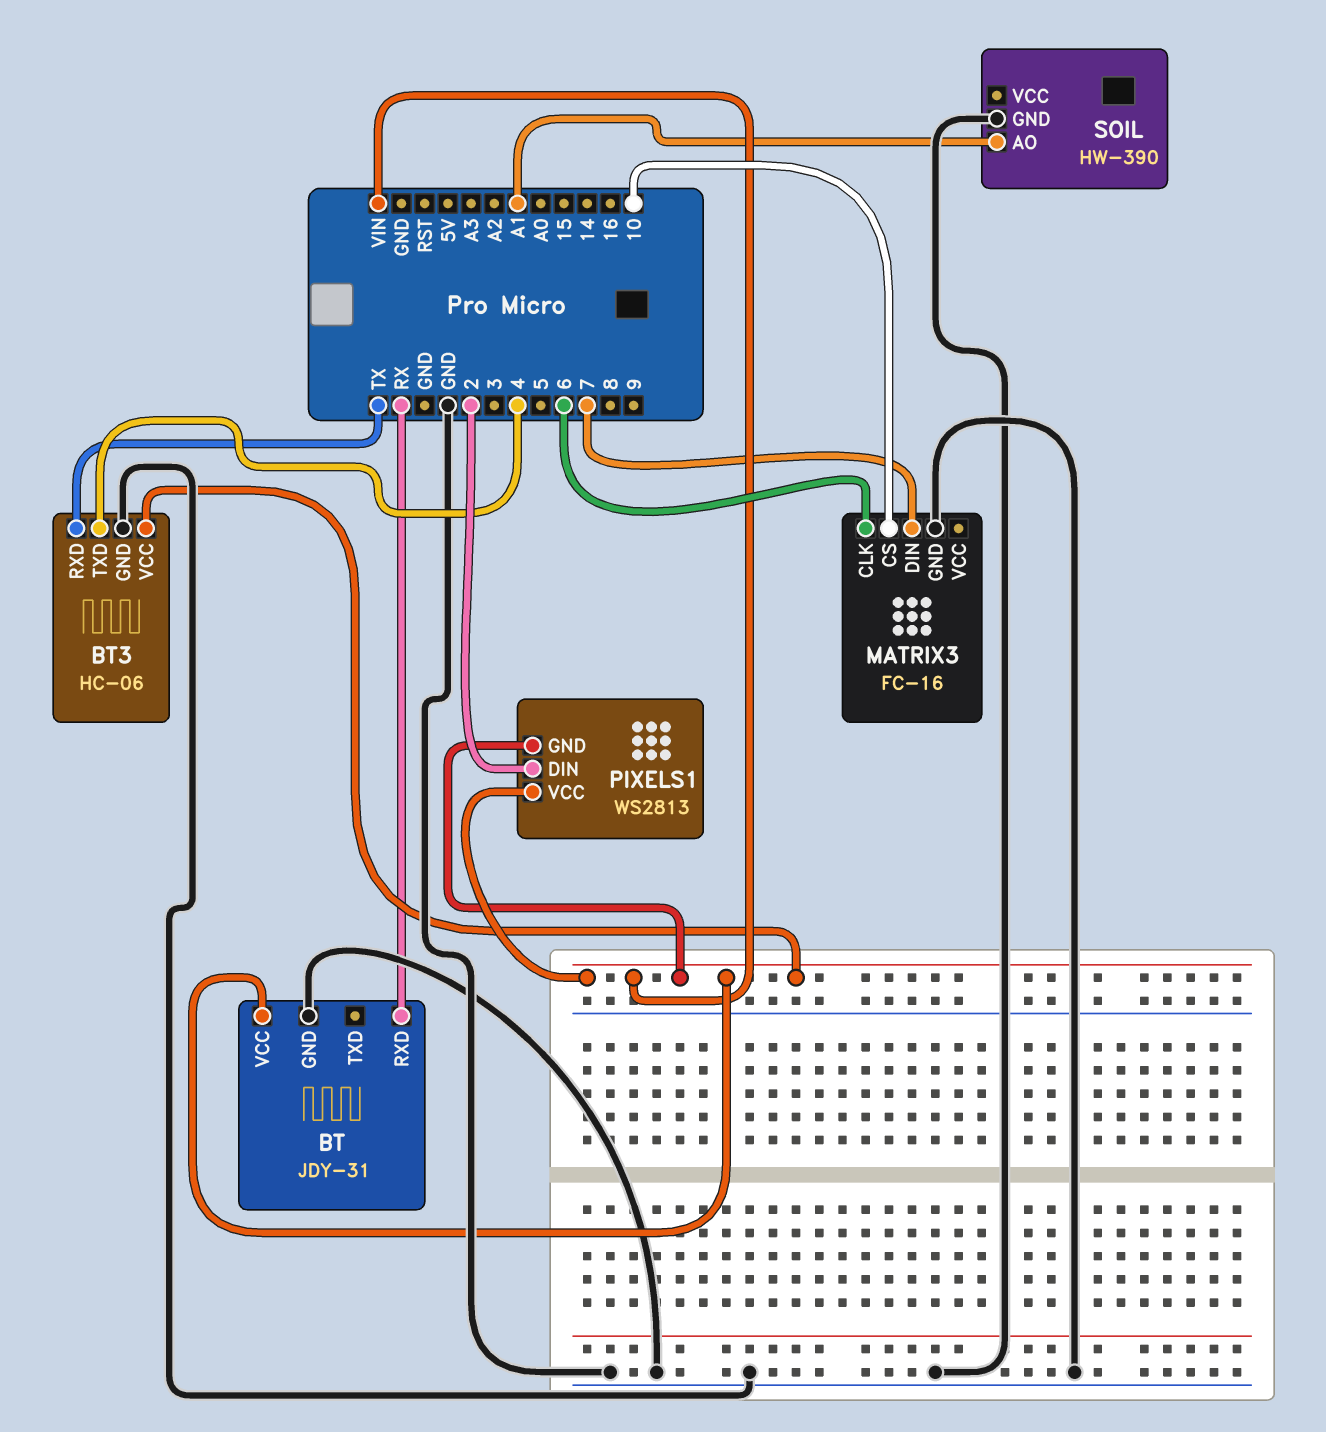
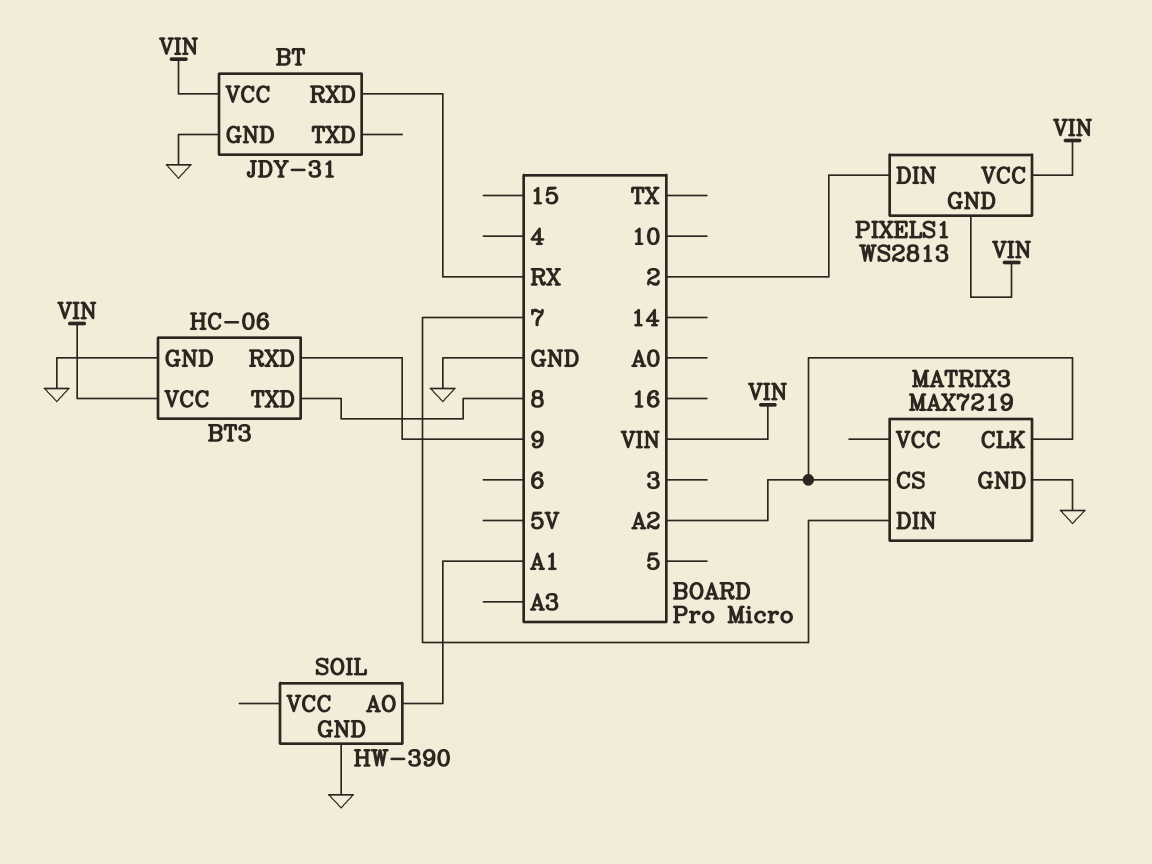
BT3 pin RXD: TX -> 9
BT3 pin TXD: 4 -> 8
MATRIX3: FC-16 -> MAX7219
MATRIX3 pin CLK: 6 -> A2
MATRIX3 pin CS: 10 -> A2

